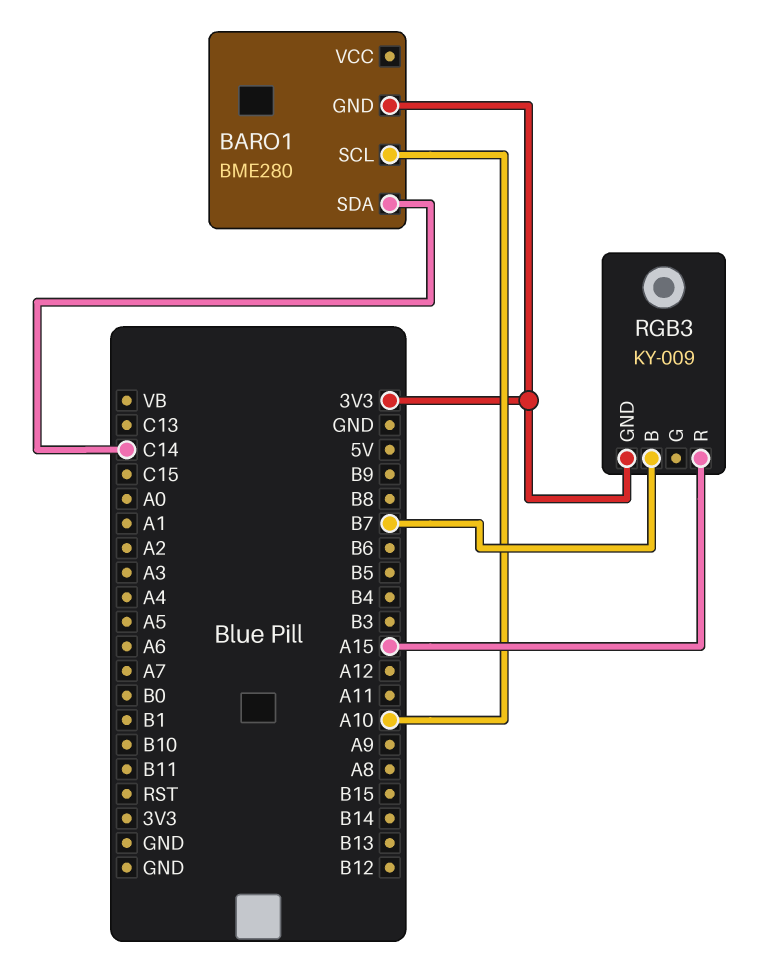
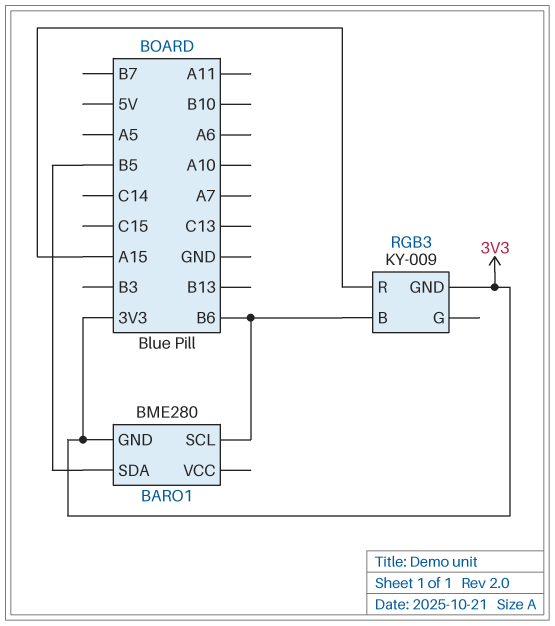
BARO1 pin SCL: A10 -> B6
BARO1 pin SDA: C14 -> B5
RGB3 pin B: B7 -> B6

